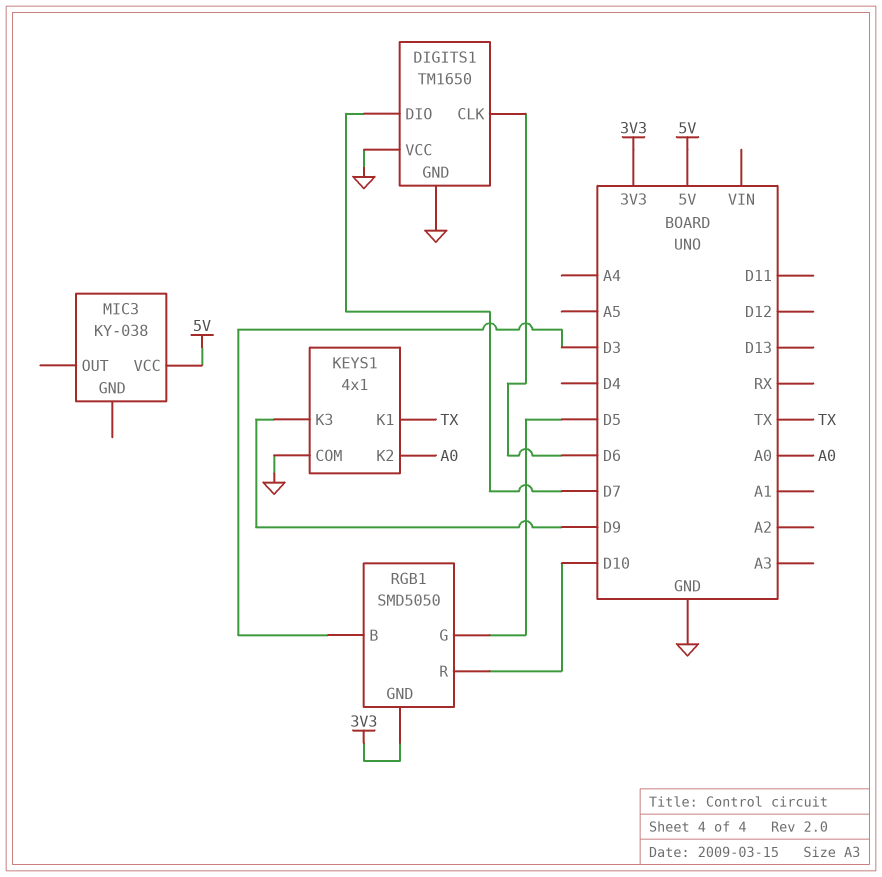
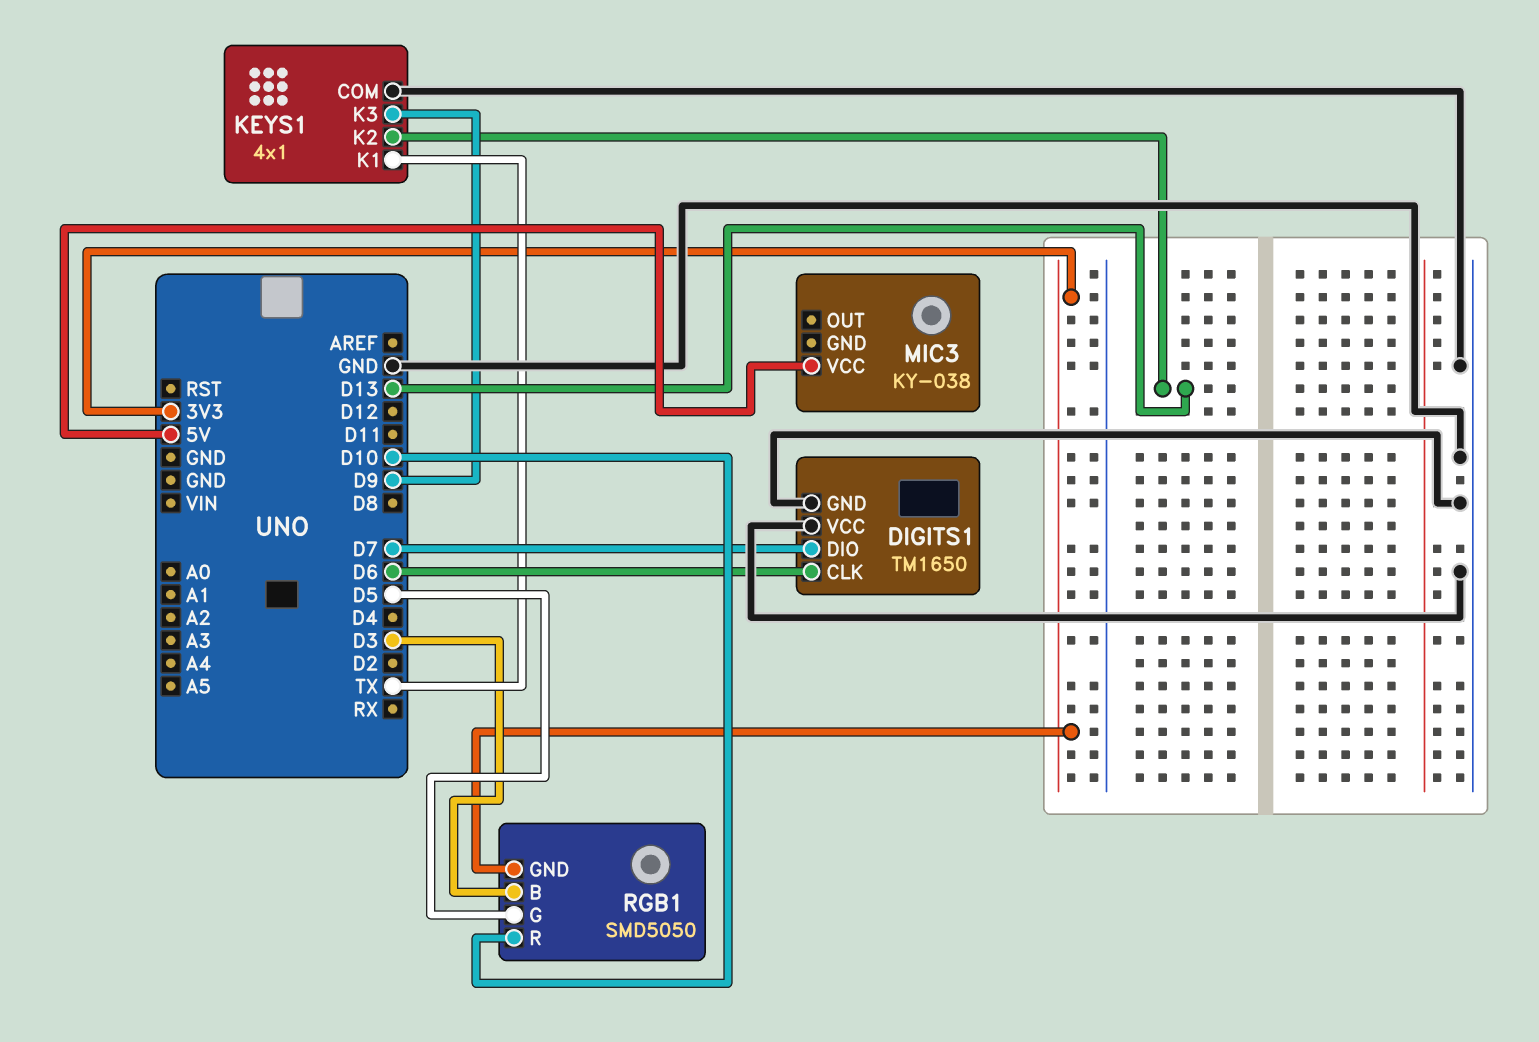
KEYS1 pin K2: A0 -> D13

